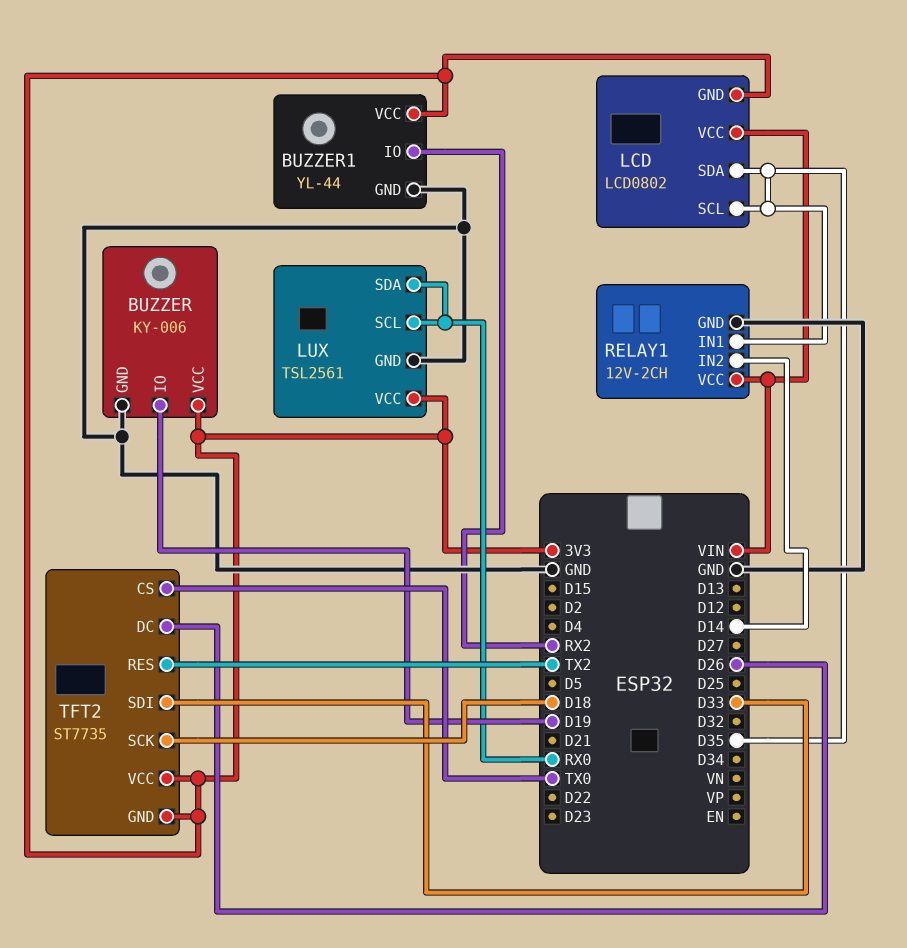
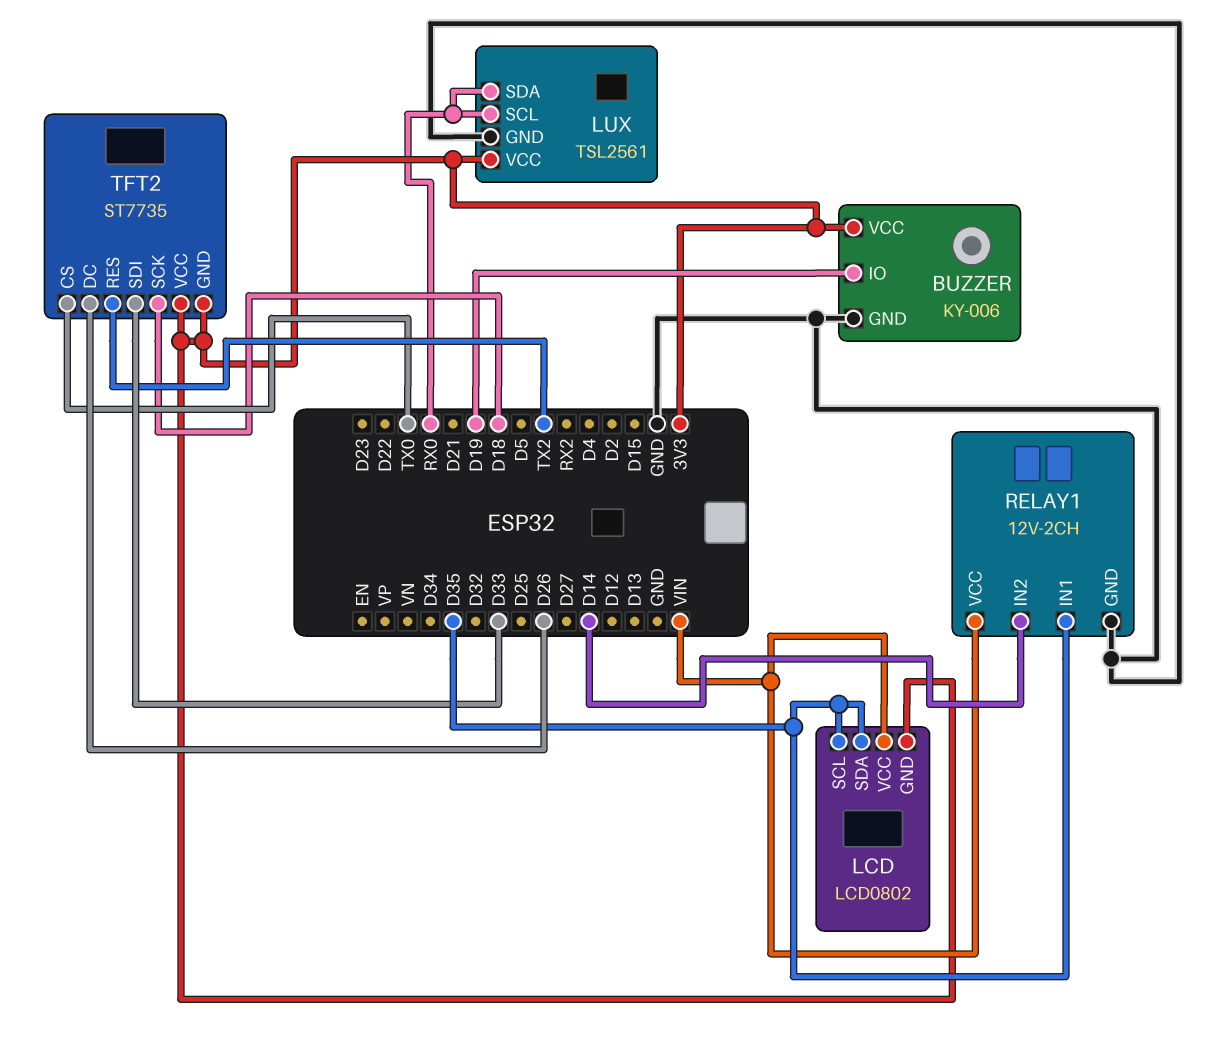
BUZZER1: YL-44 -> none
BUZZER1 pin GND: GND -> none
BUZZER1 pin IO: RX2 -> none
BUZZER1 pin VCC: 3V3 -> none

